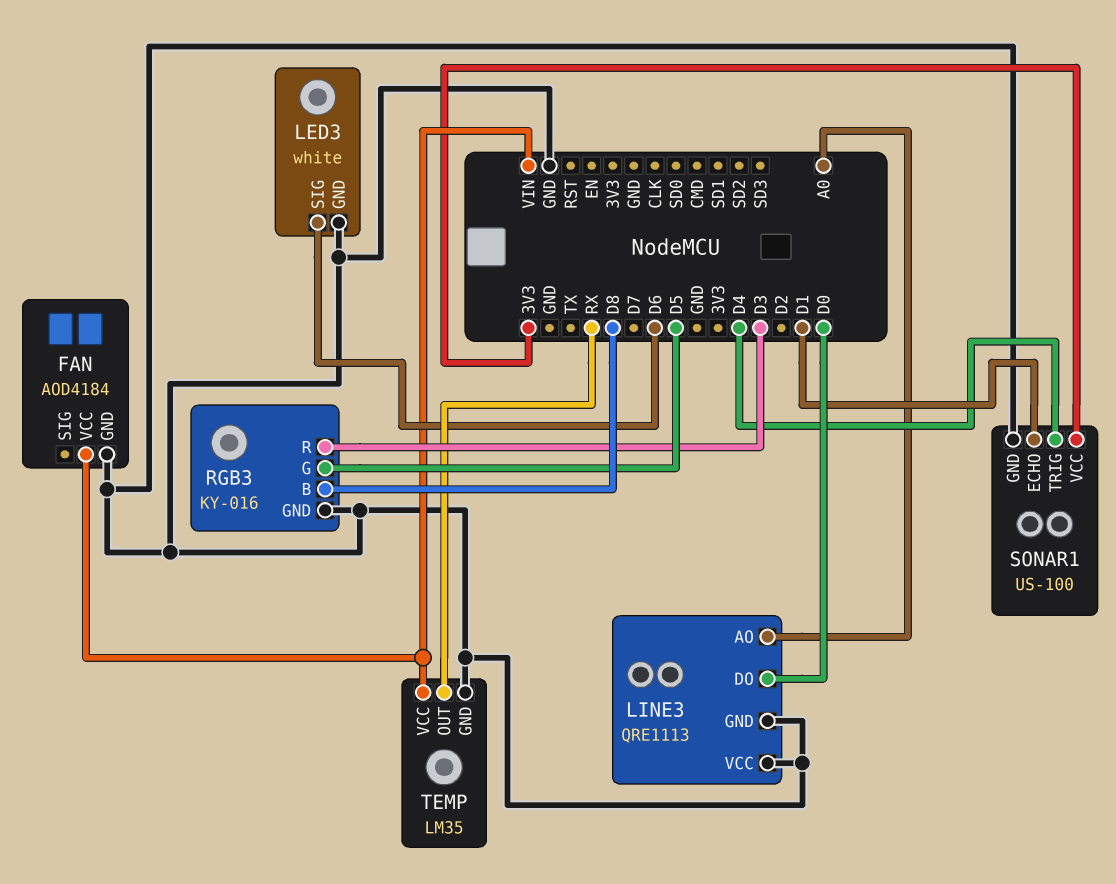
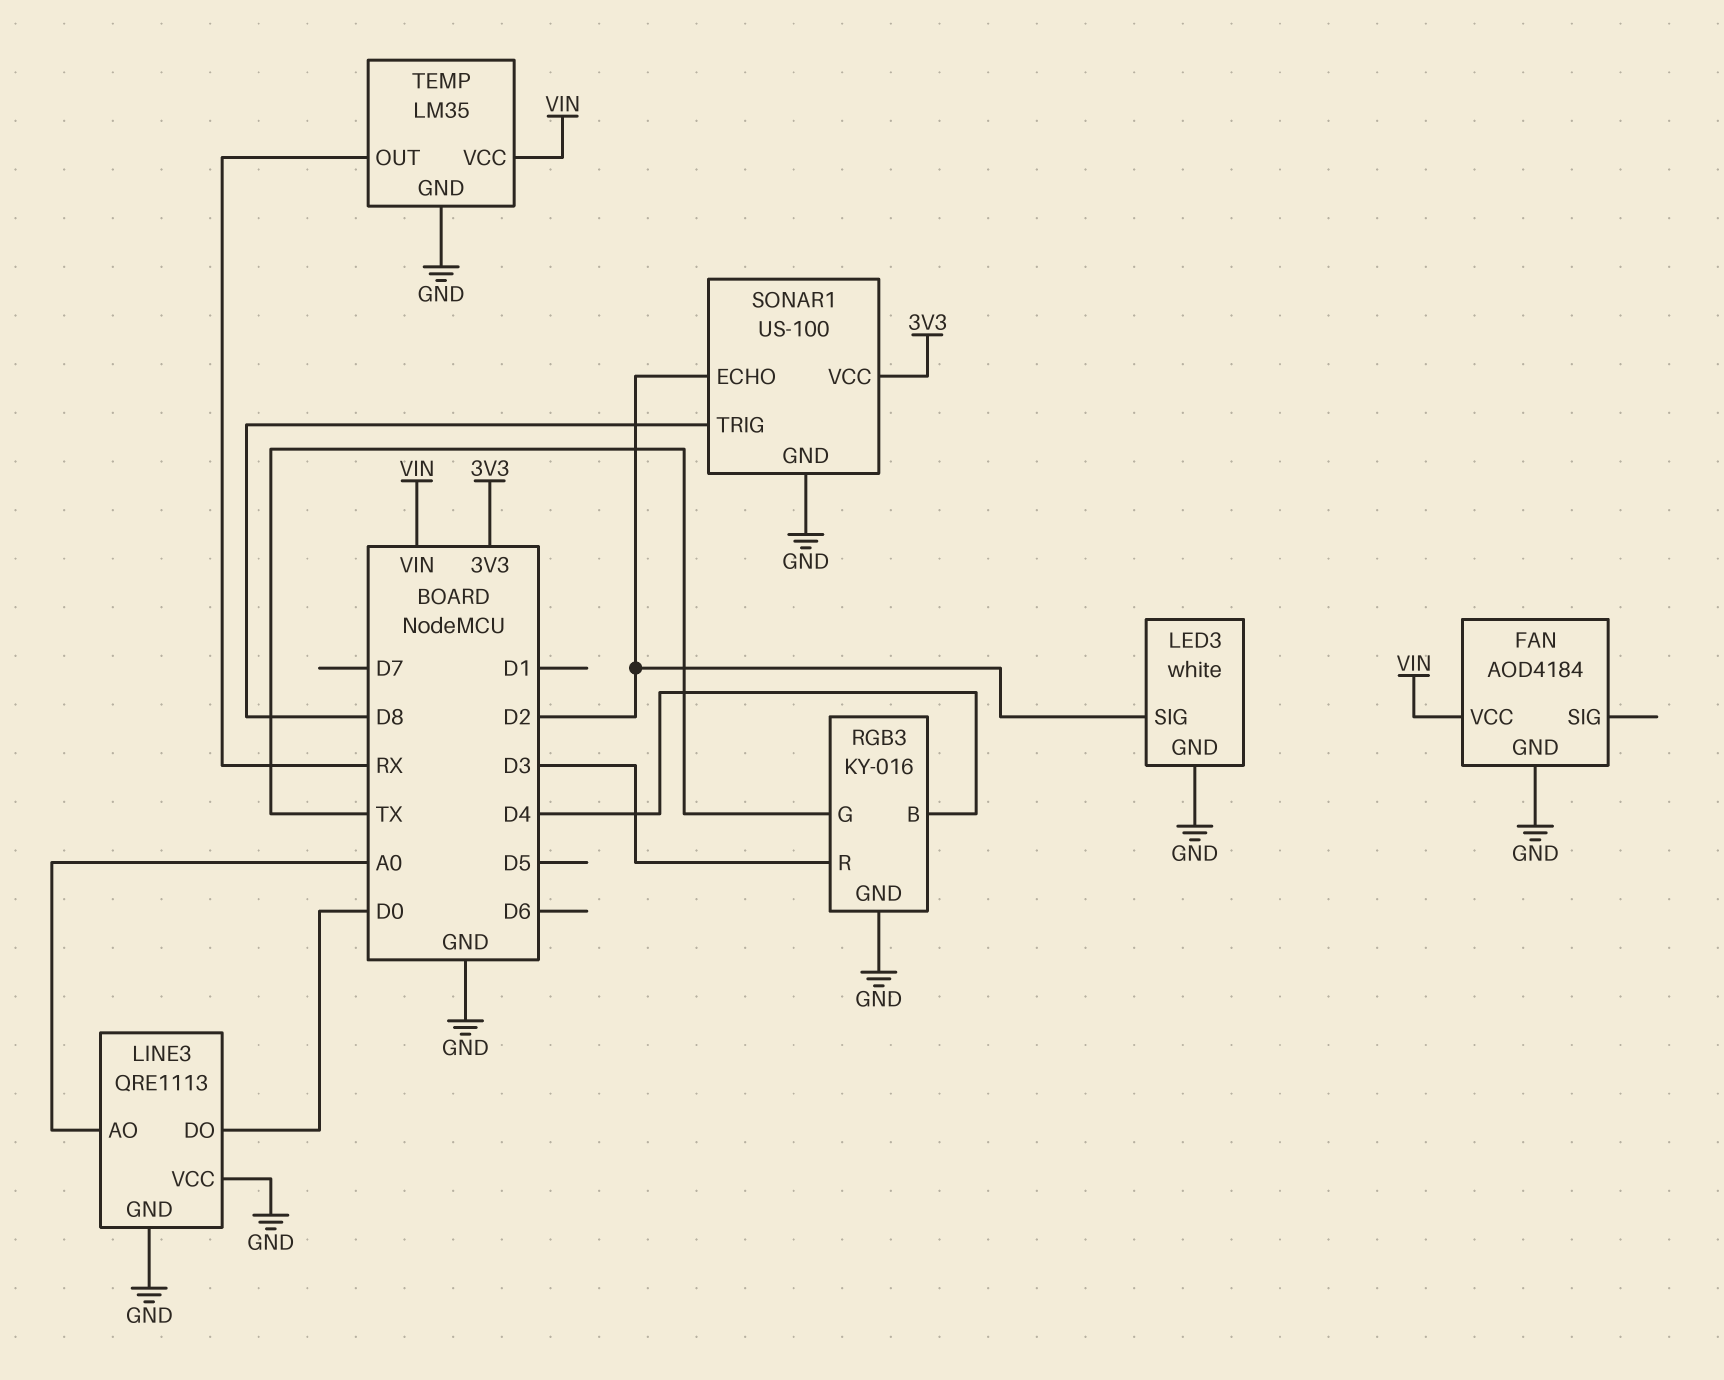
LED3 pin SIG: D6 -> D2
RGB3 pin B: D8 -> D4
RGB3 pin G: D5 -> TX
SONAR1 pin ECHO: D1 -> D2
SONAR1 pin TRIG: D4 -> D8

